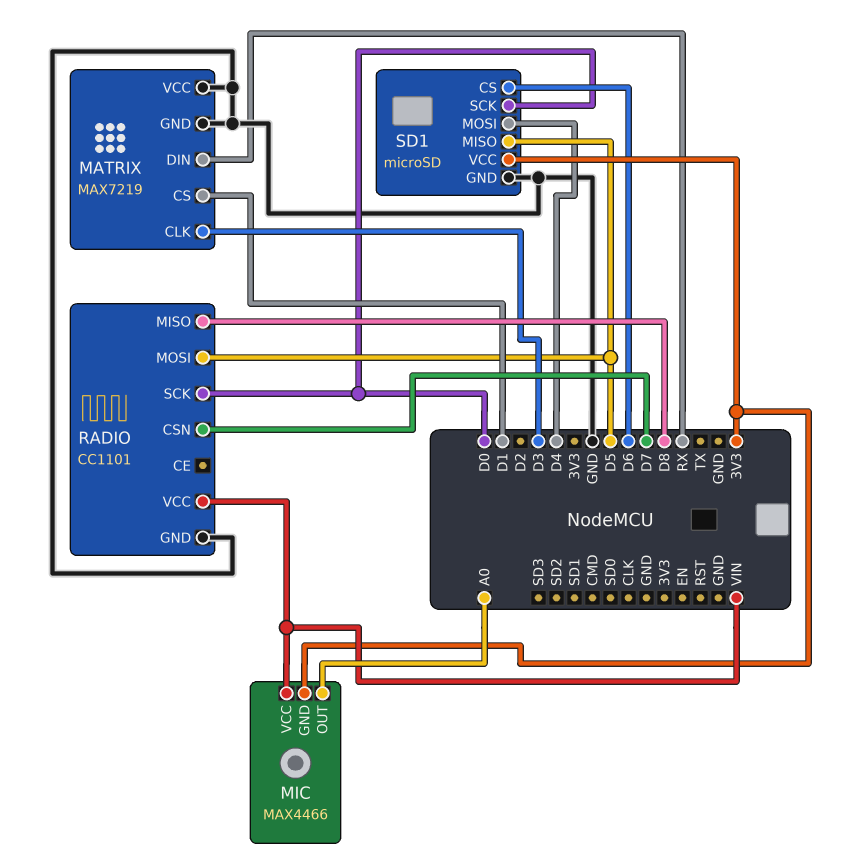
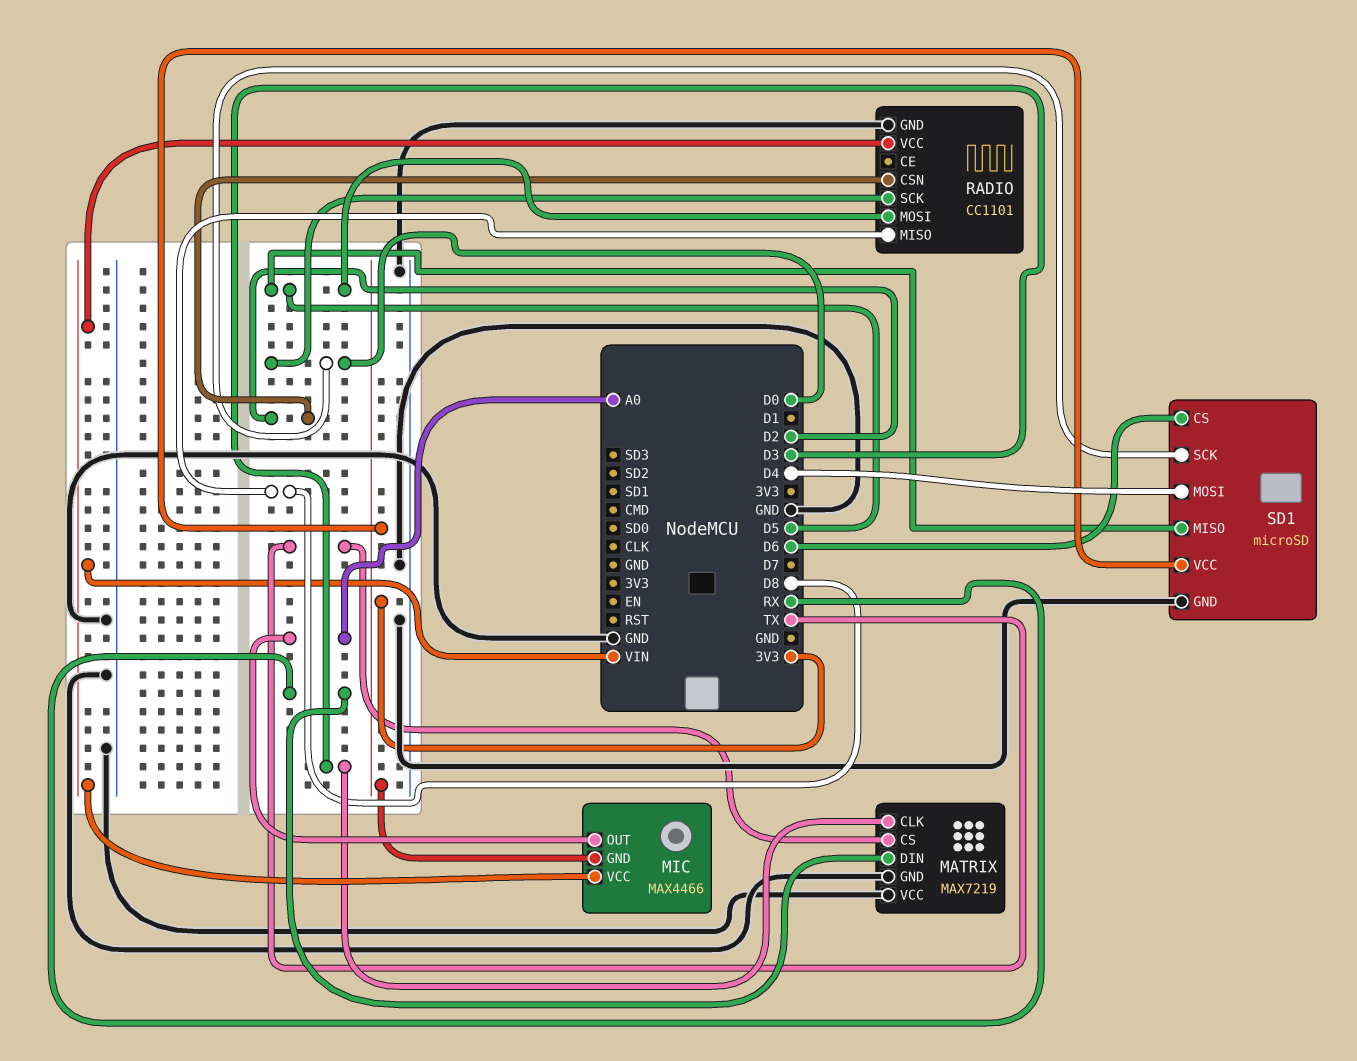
MATRIX pin CS: D1 -> TX
RADIO pin CSN: D7 -> D2

